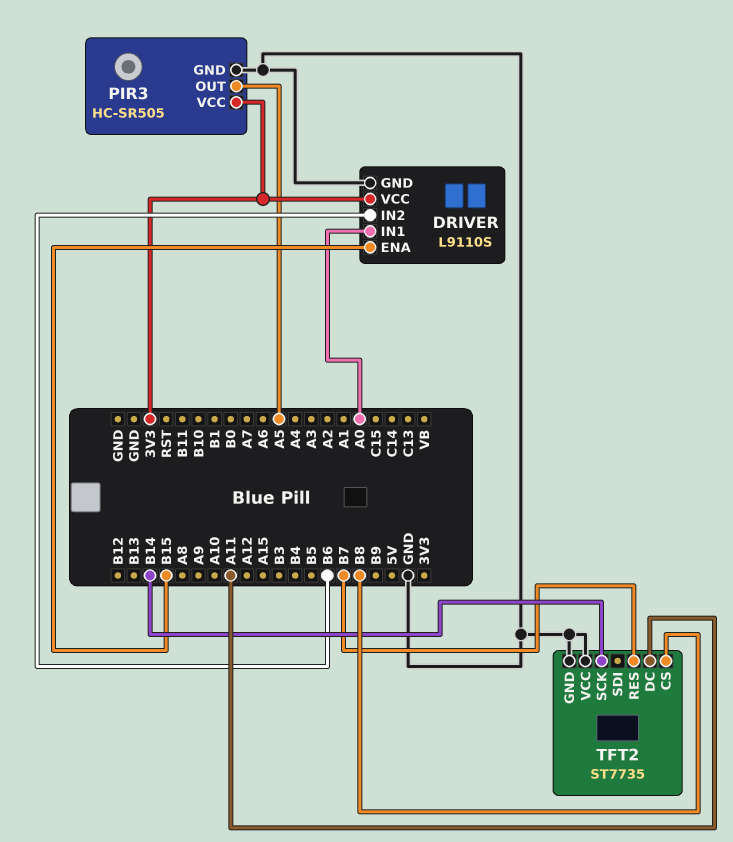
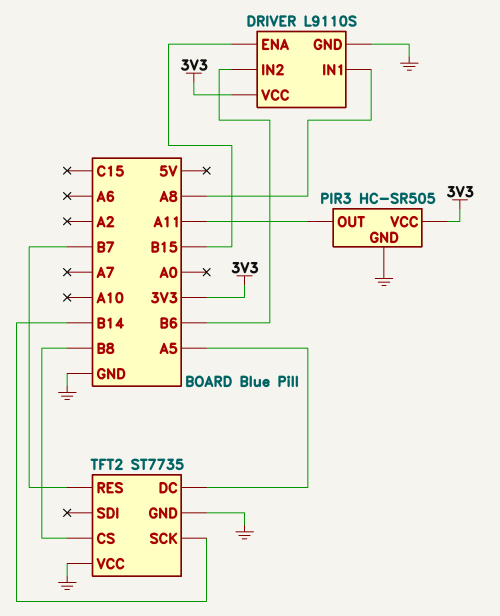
DRIVER pin IN1: A0 -> A8
PIR3 pin OUT: A5 -> A11
TFT2 pin DC: A11 -> A5

